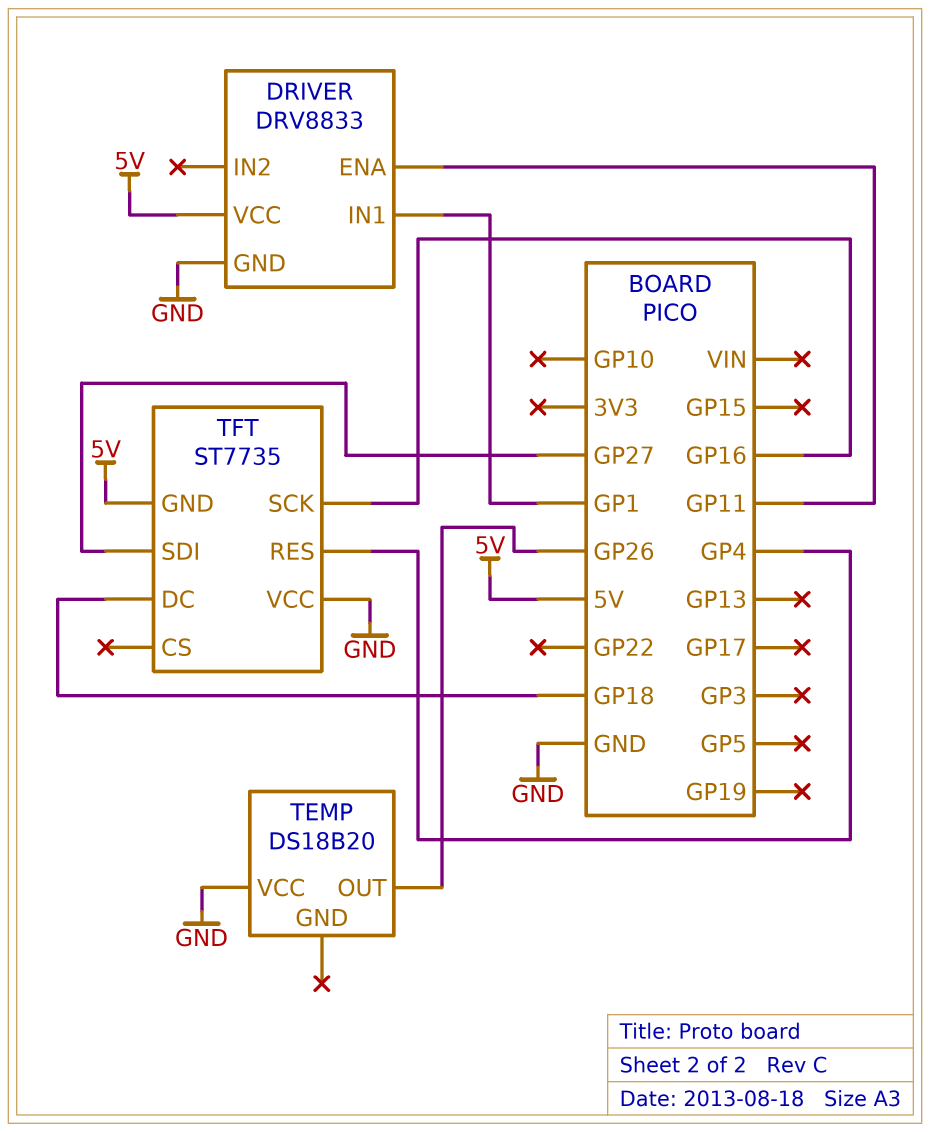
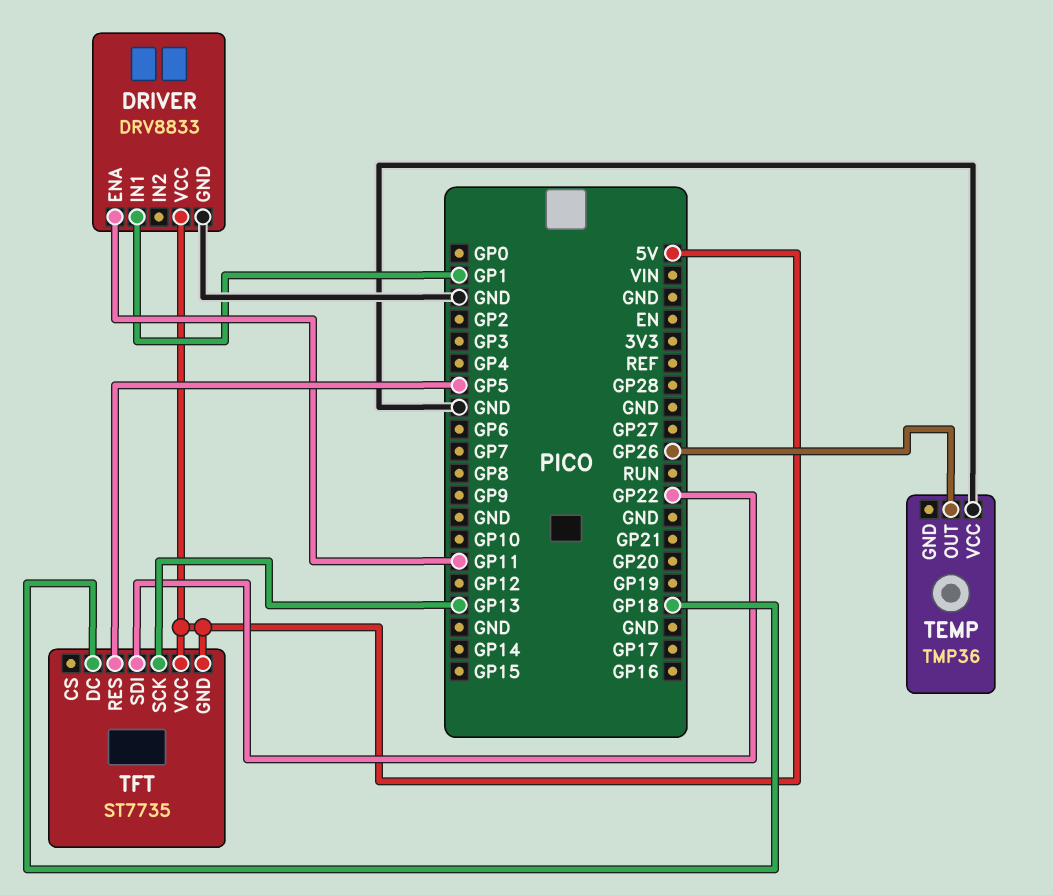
TEMP: DS18B20 -> TMP36
TFT pin RES: GP4 -> GP5
TFT pin SCK: GP16 -> GP13
TFT pin SDI: GP27 -> GP22
TFT pin VCC: GND -> 5V

